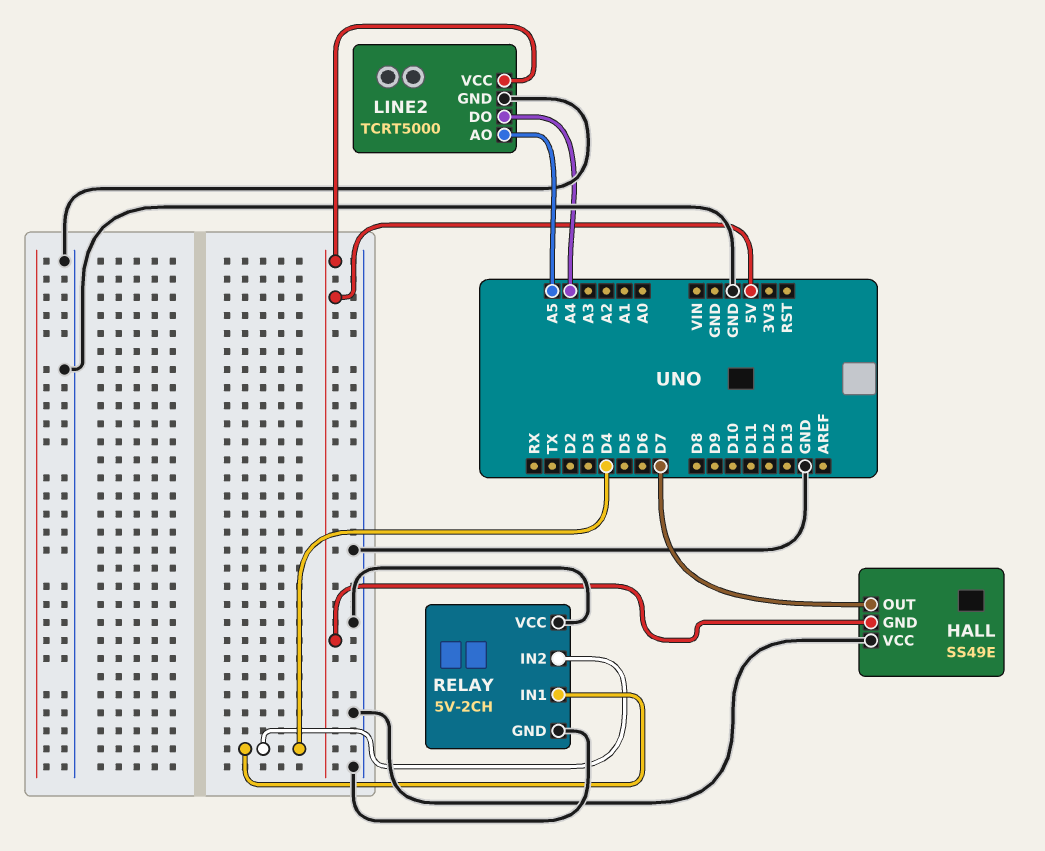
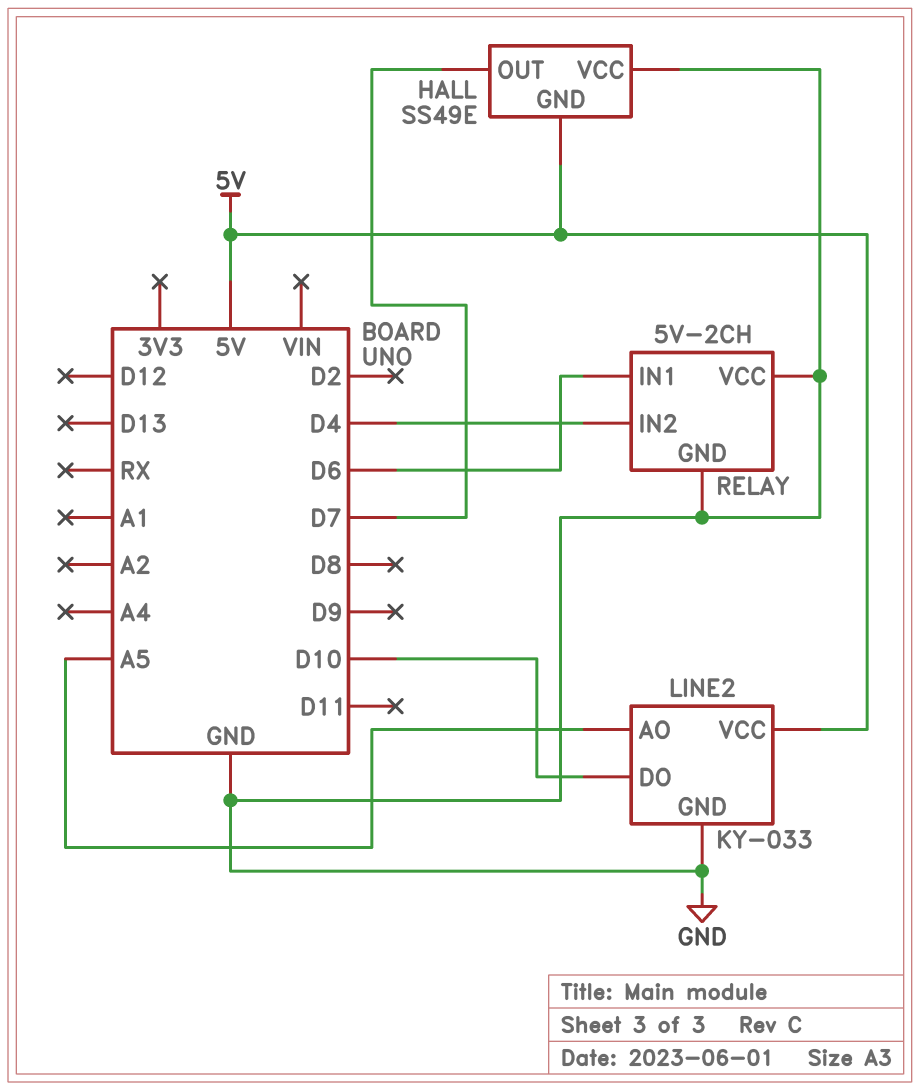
LINE2: TCRT5000 -> KY-033
LINE2 pin DO: A4 -> D10
RELAY pin IN1: D4 -> D6

